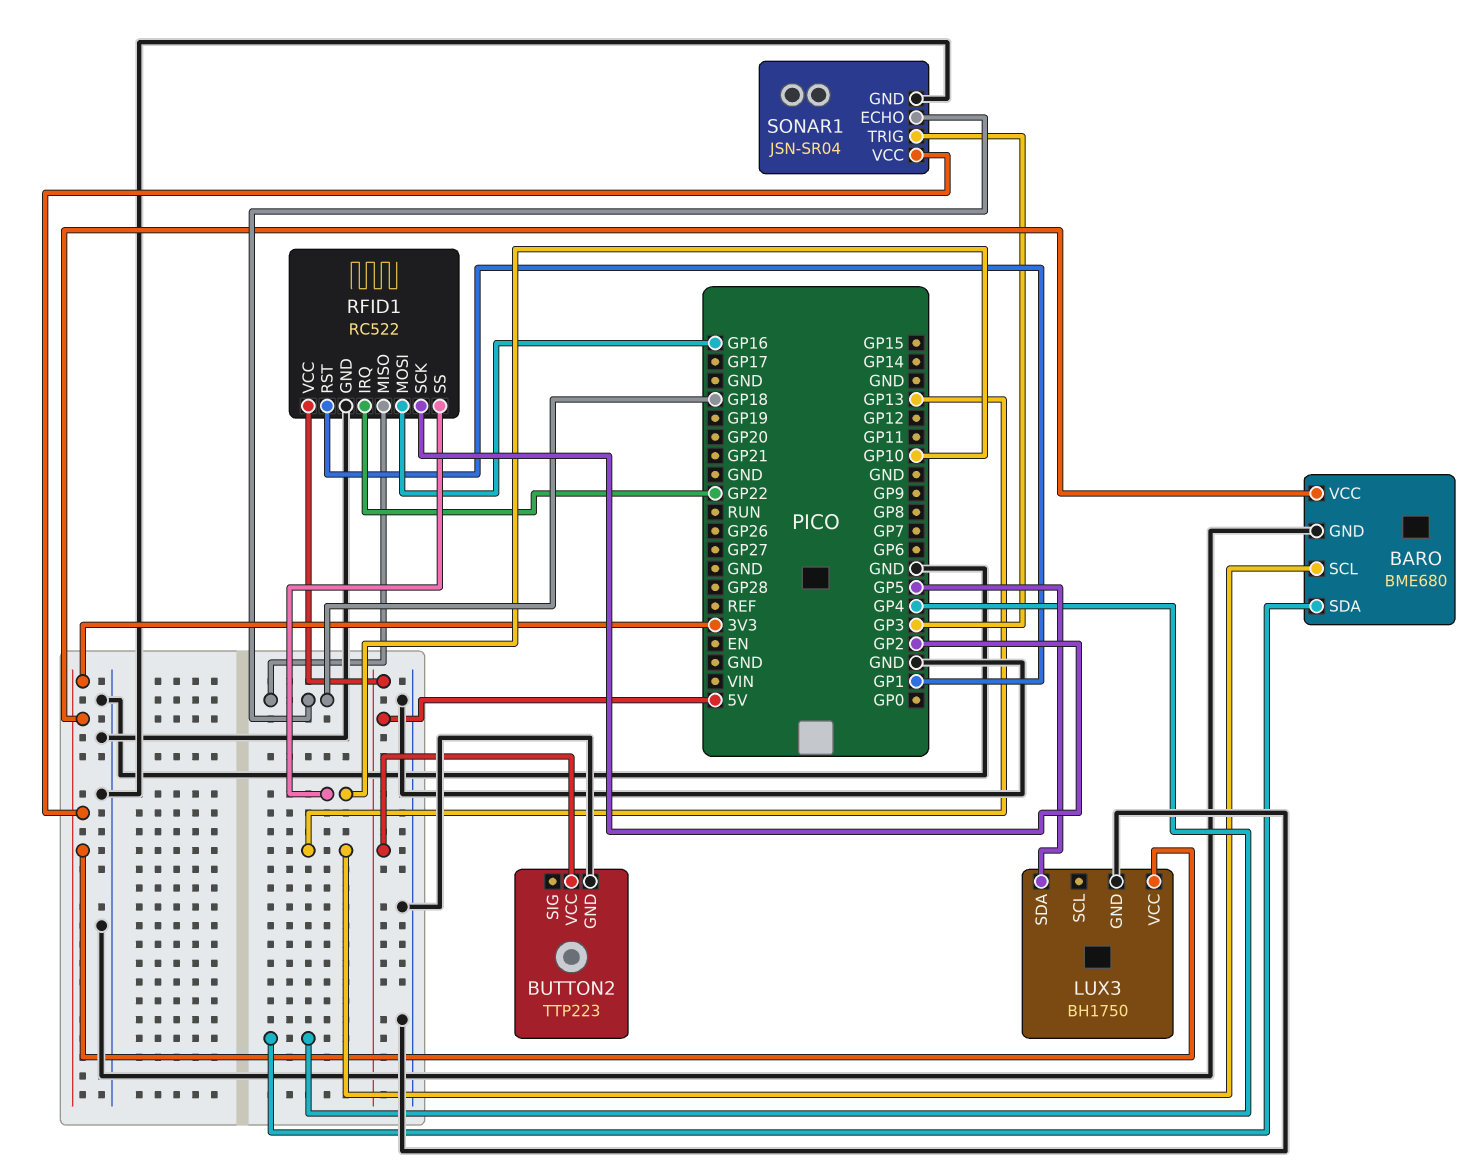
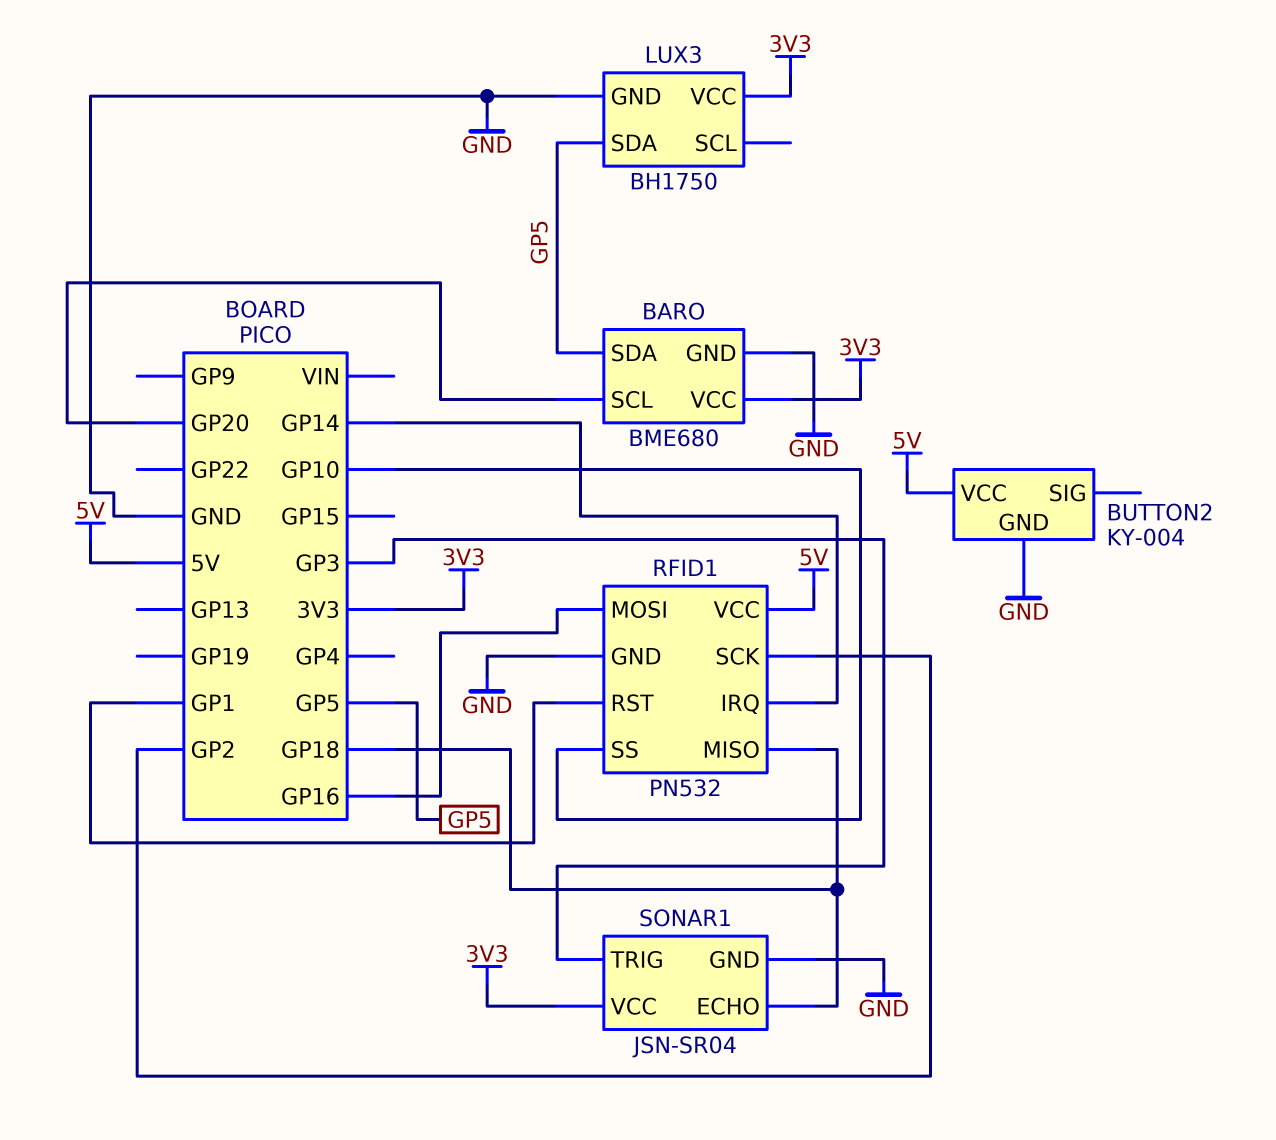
BARO pin SCL: GP13 -> GP20
BARO pin SDA: GP4 -> GP5
BUTTON2: TTP223 -> KY-004
RFID1: RC522 -> PN532
RFID1 pin IRQ: GP22 -> GP14

